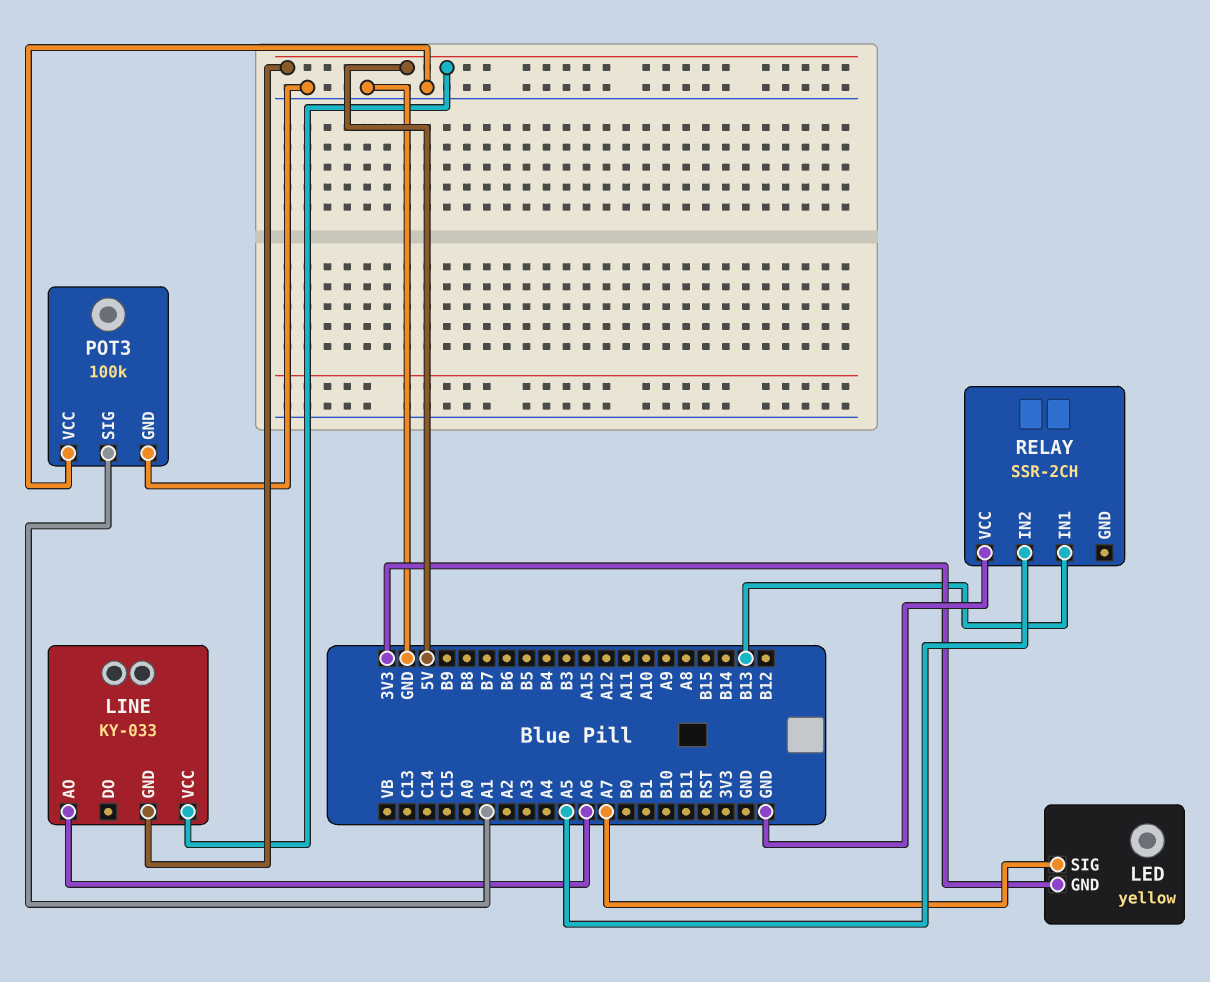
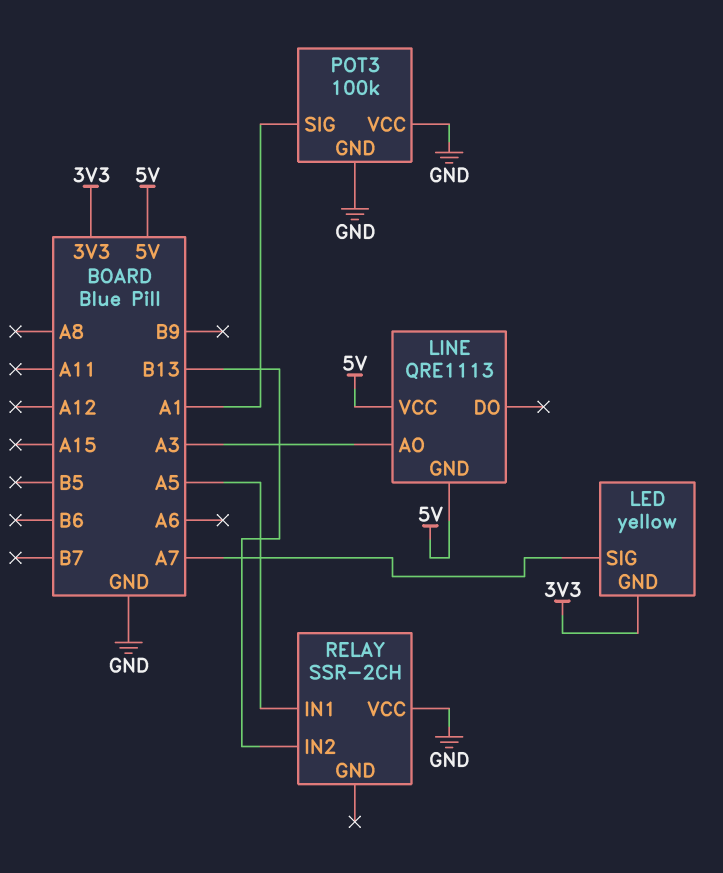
LINE: KY-033 -> QRE1113
LINE pin AO: A6 -> A3
RELAY pin IN1: B13 -> A5
RELAY pin IN2: A5 -> B13

